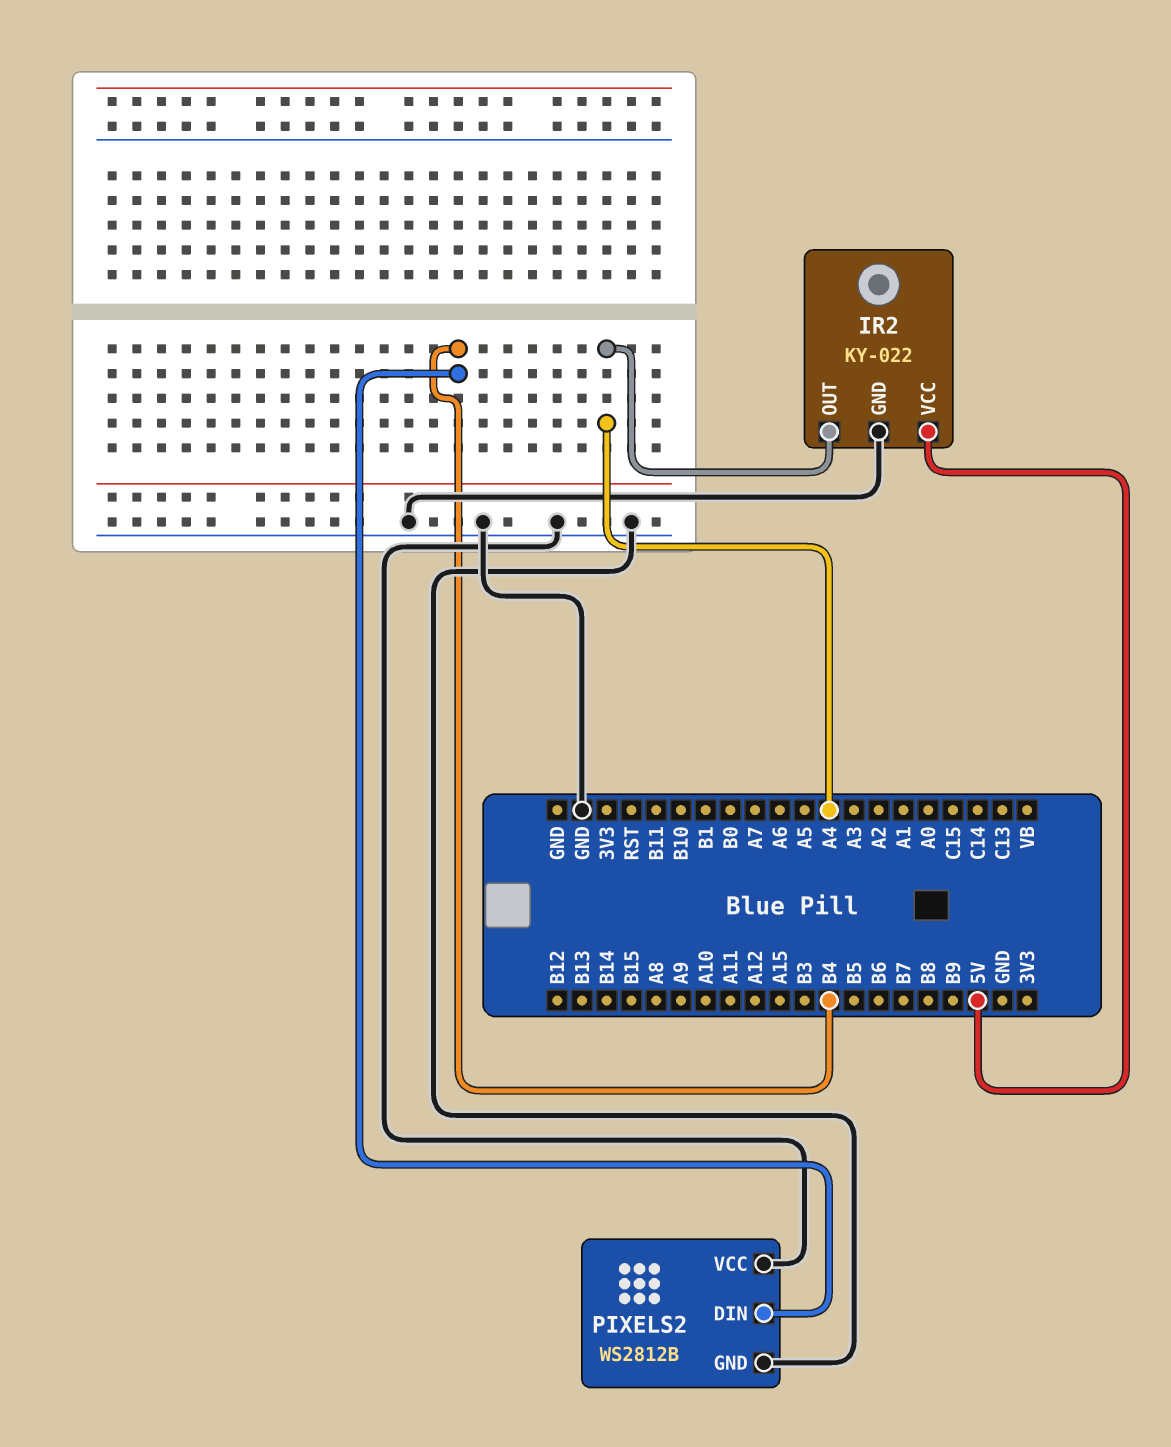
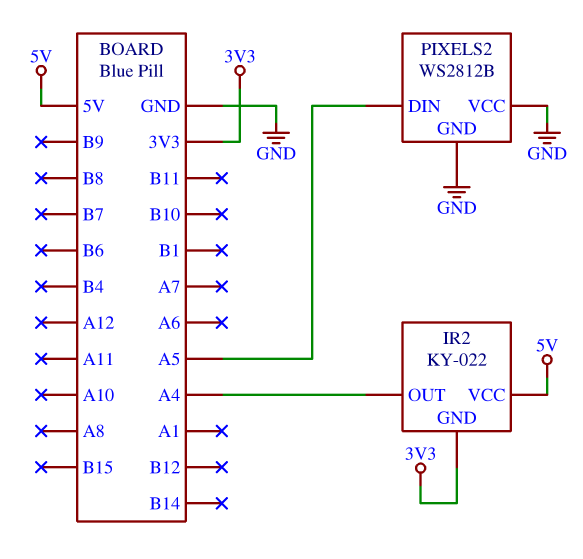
IR2 pin GND: GND -> 3V3
PIXELS2 pin DIN: B4 -> A5

